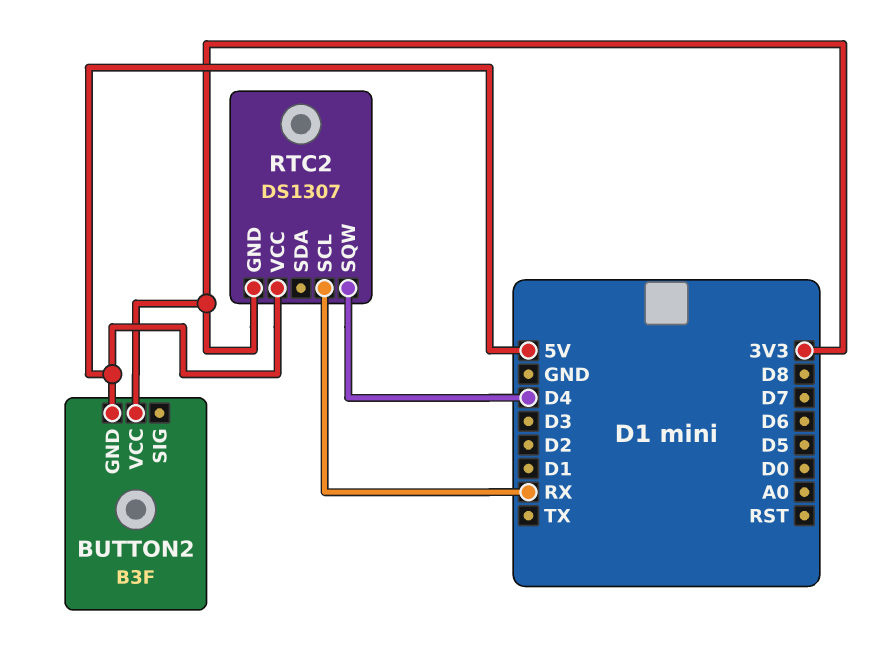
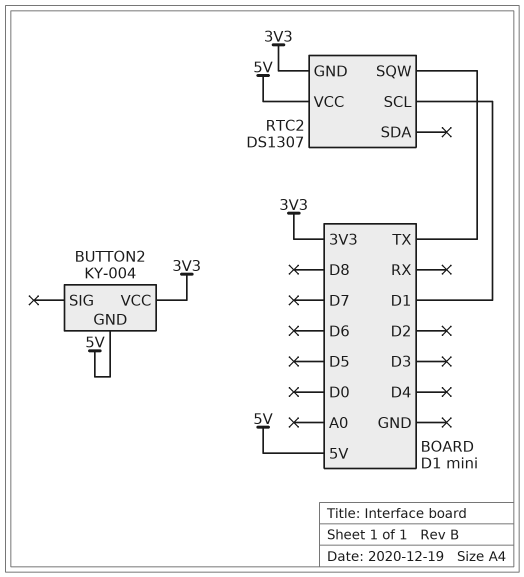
BUTTON2: B3F -> KY-004
RTC2 pin SCL: RX -> D1
RTC2 pin SQW: D4 -> TX

